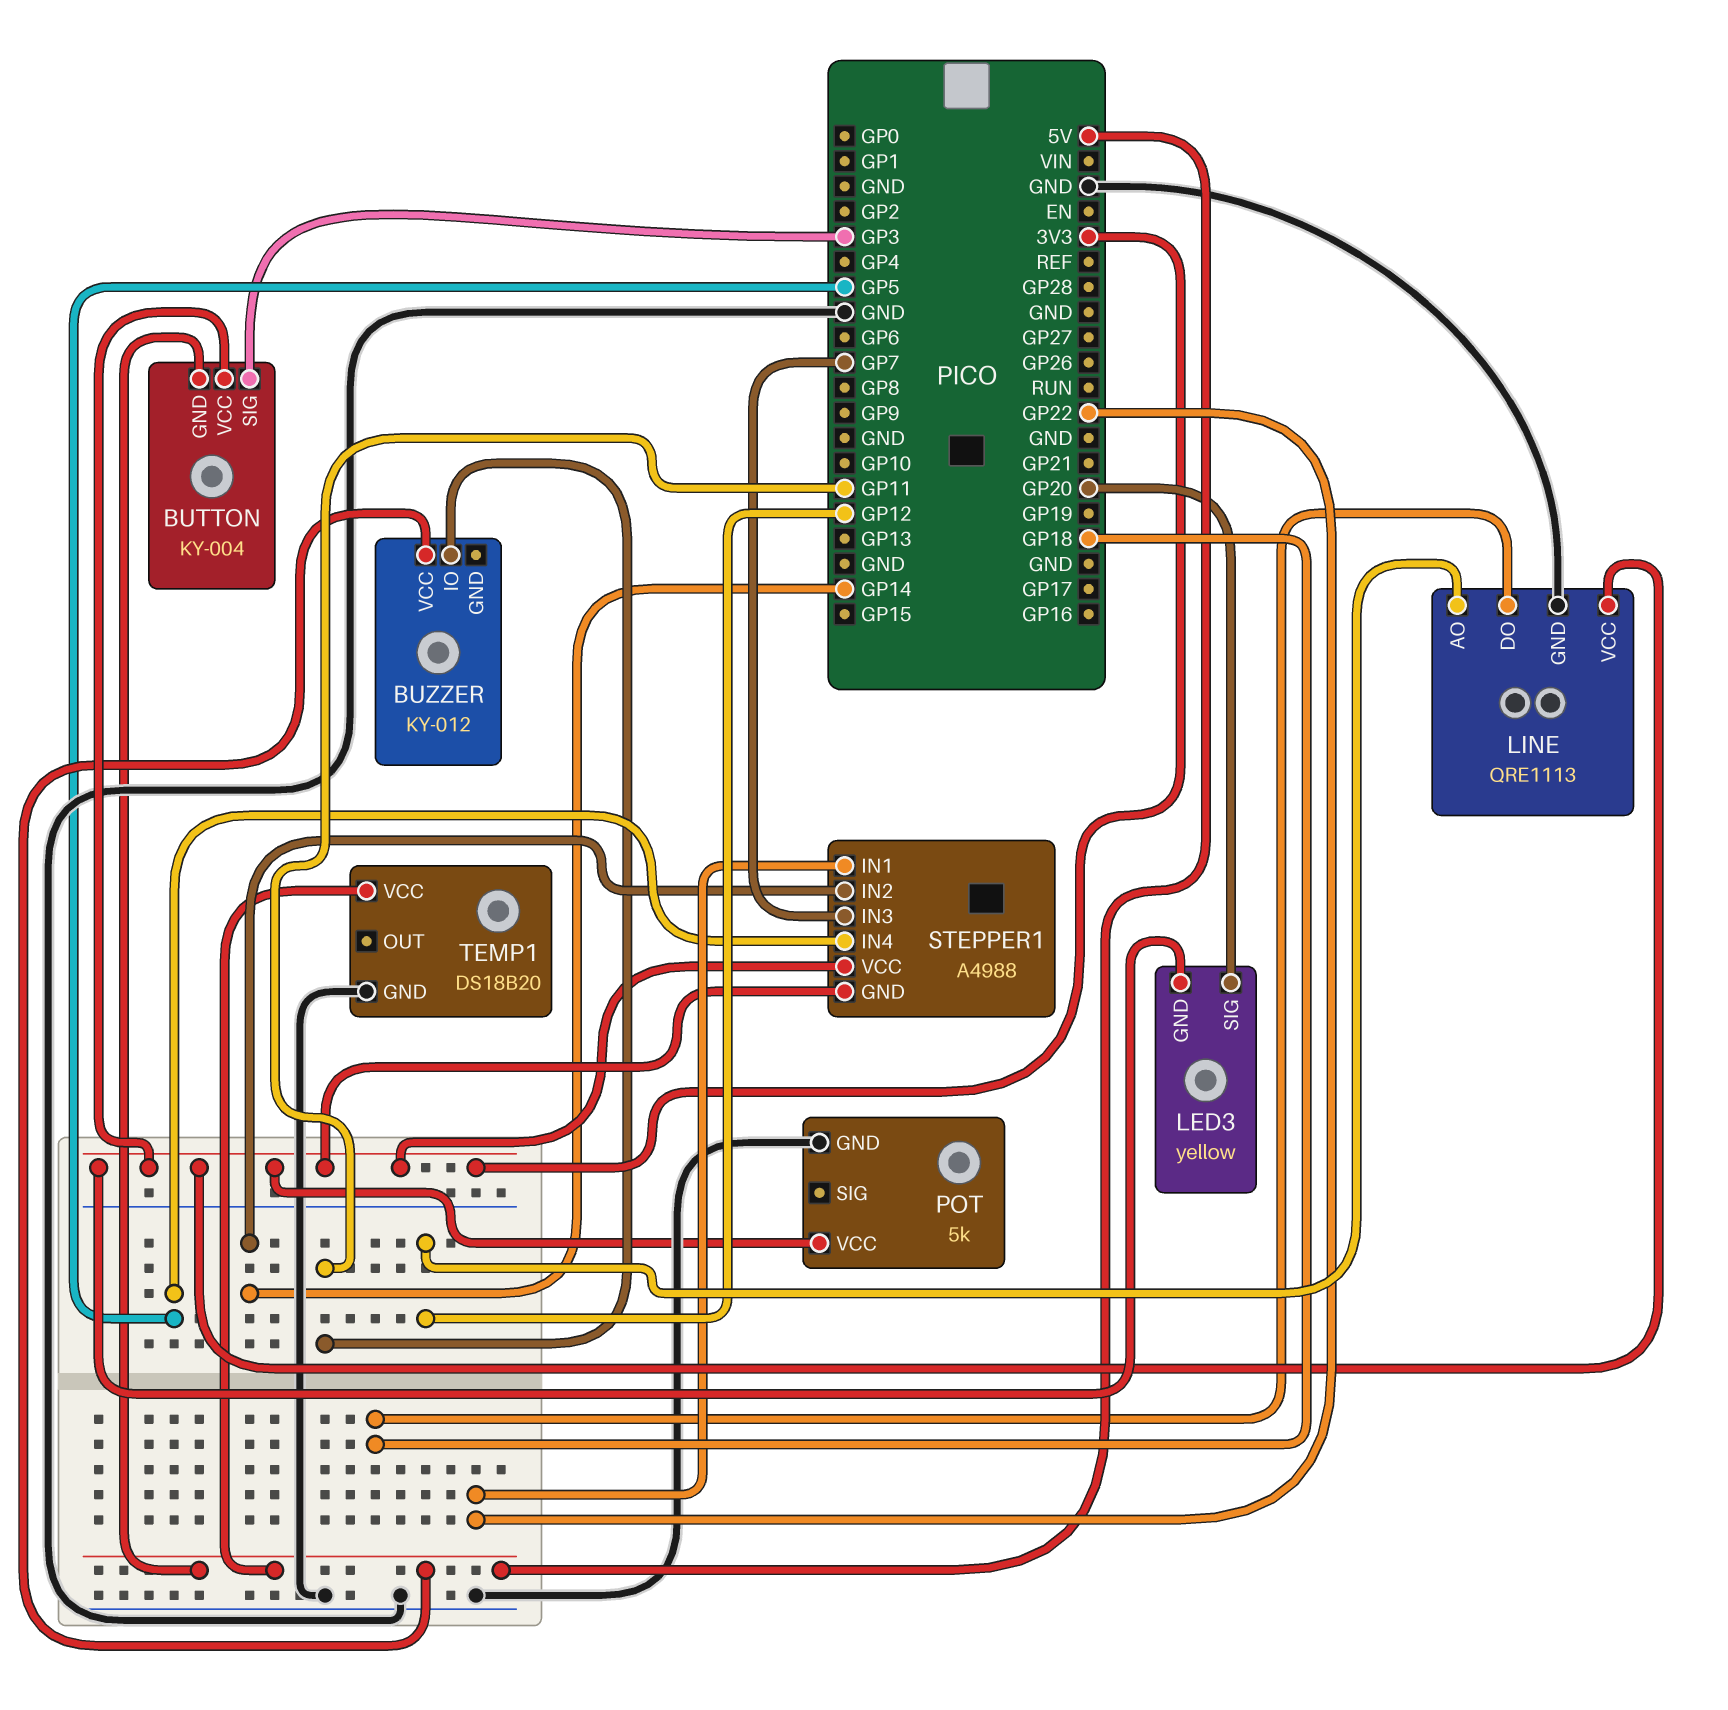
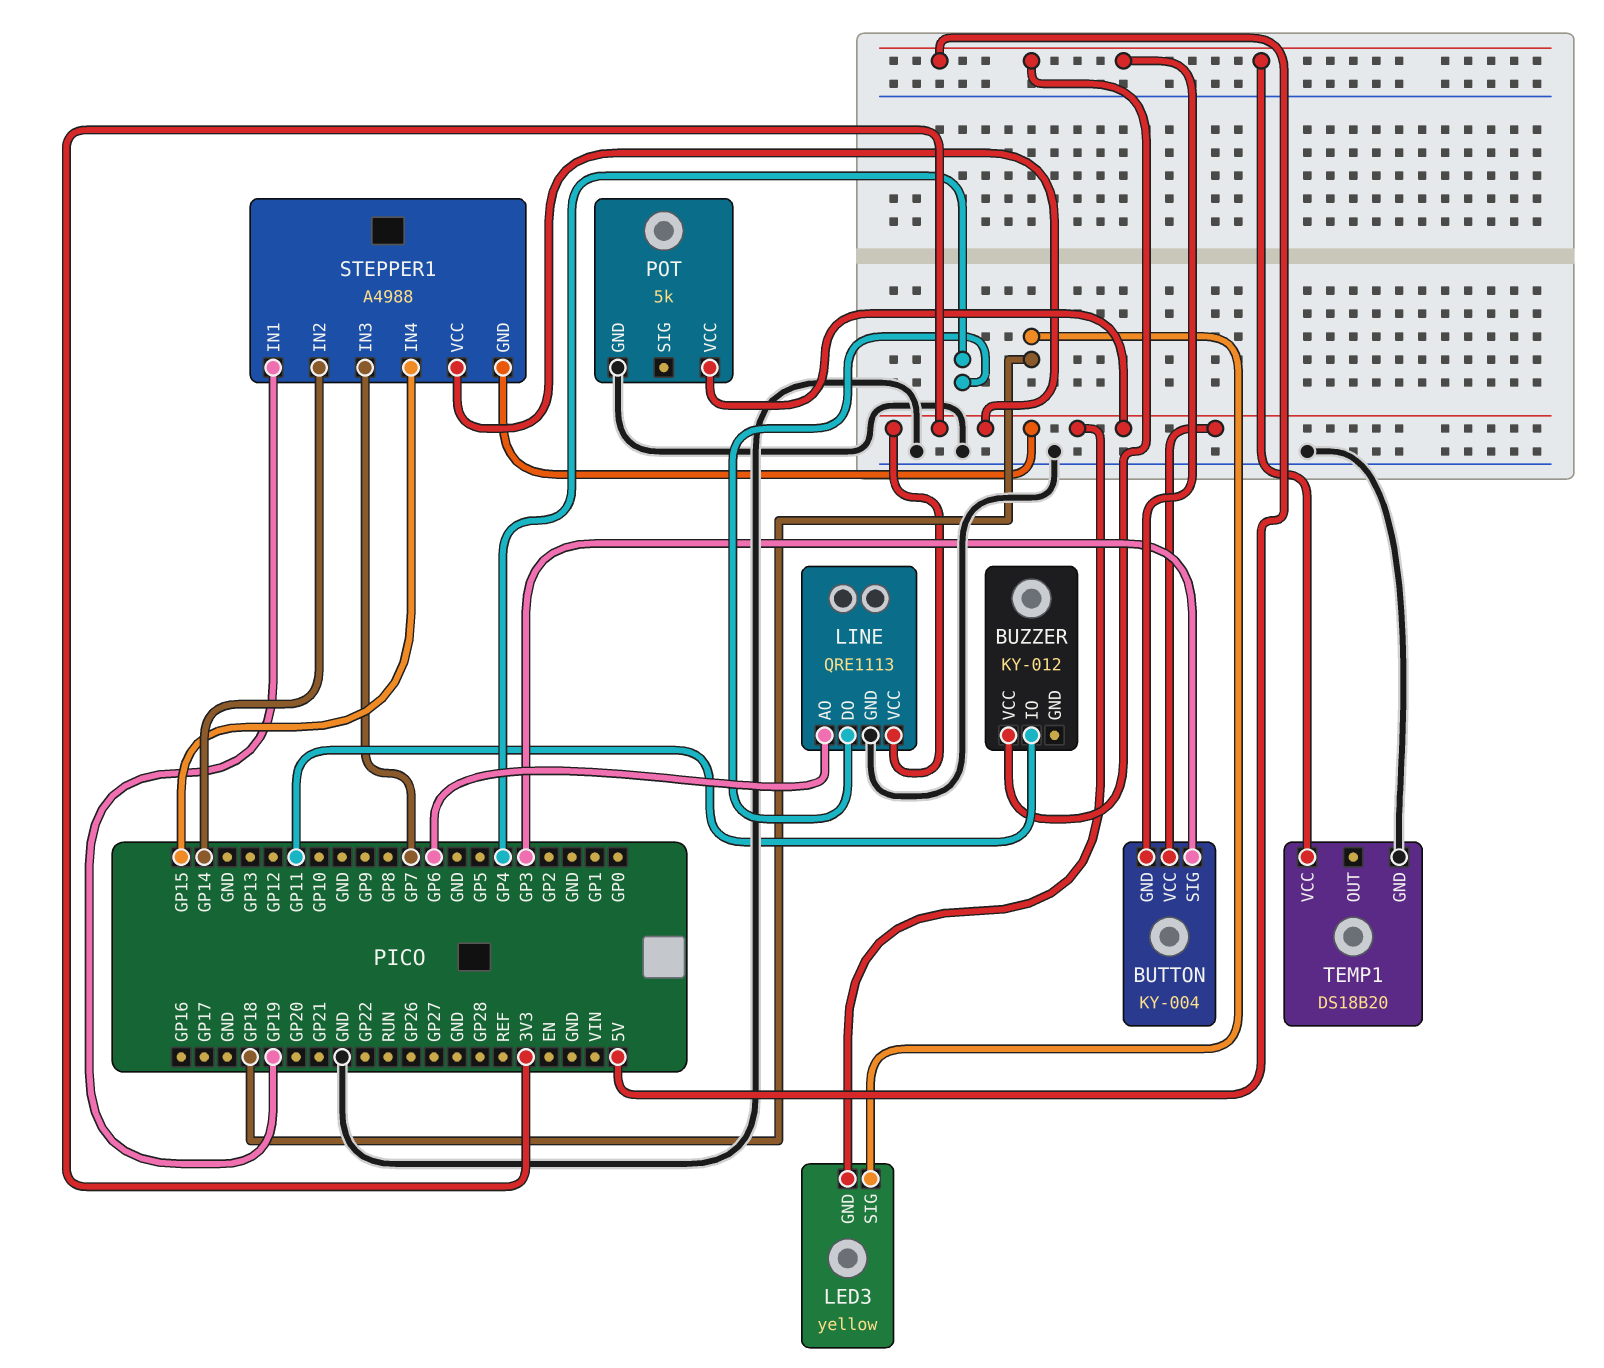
LED3 pin SIG: GP20 -> GP18
LINE pin AO: GP12 -> GP6
LINE pin DO: GP18 -> GP4
STEPPER1 pin IN1: GP22 -> GP19
STEPPER1 pin IN4: GP5 -> GP15

